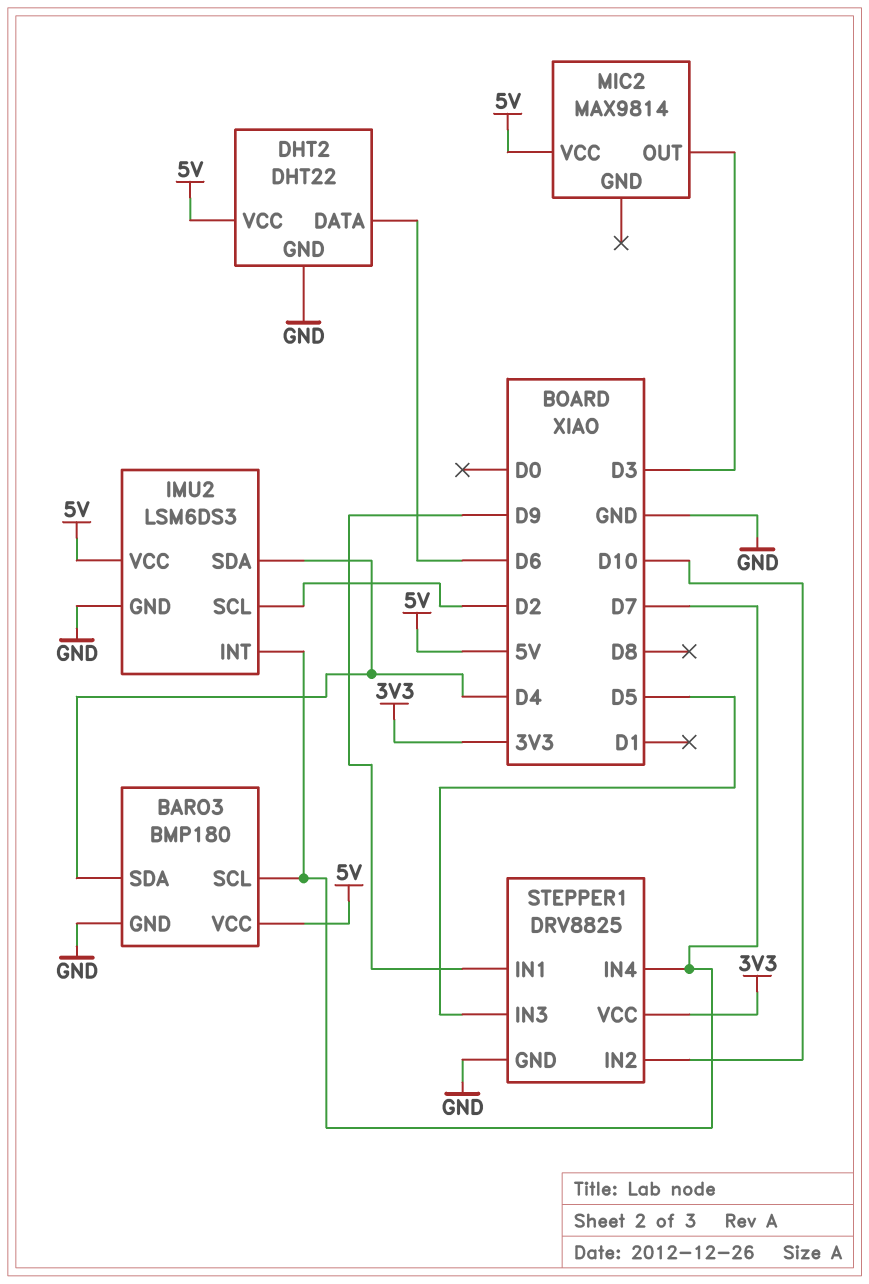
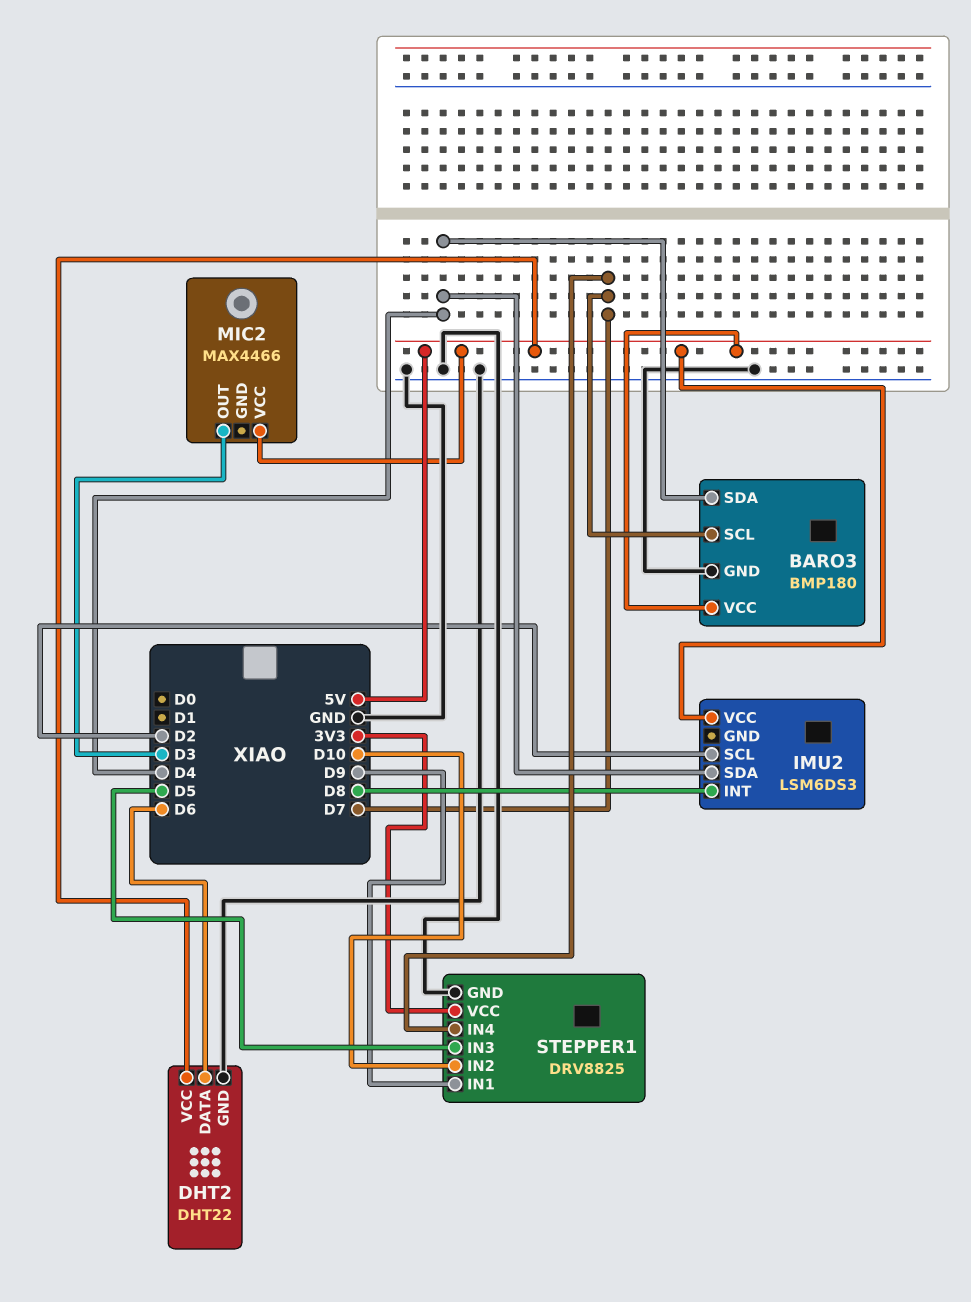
IMU2 pin GND: GND -> none
IMU2 pin INT: D7 -> D8
MIC2: MAX9814 -> MAX4466

